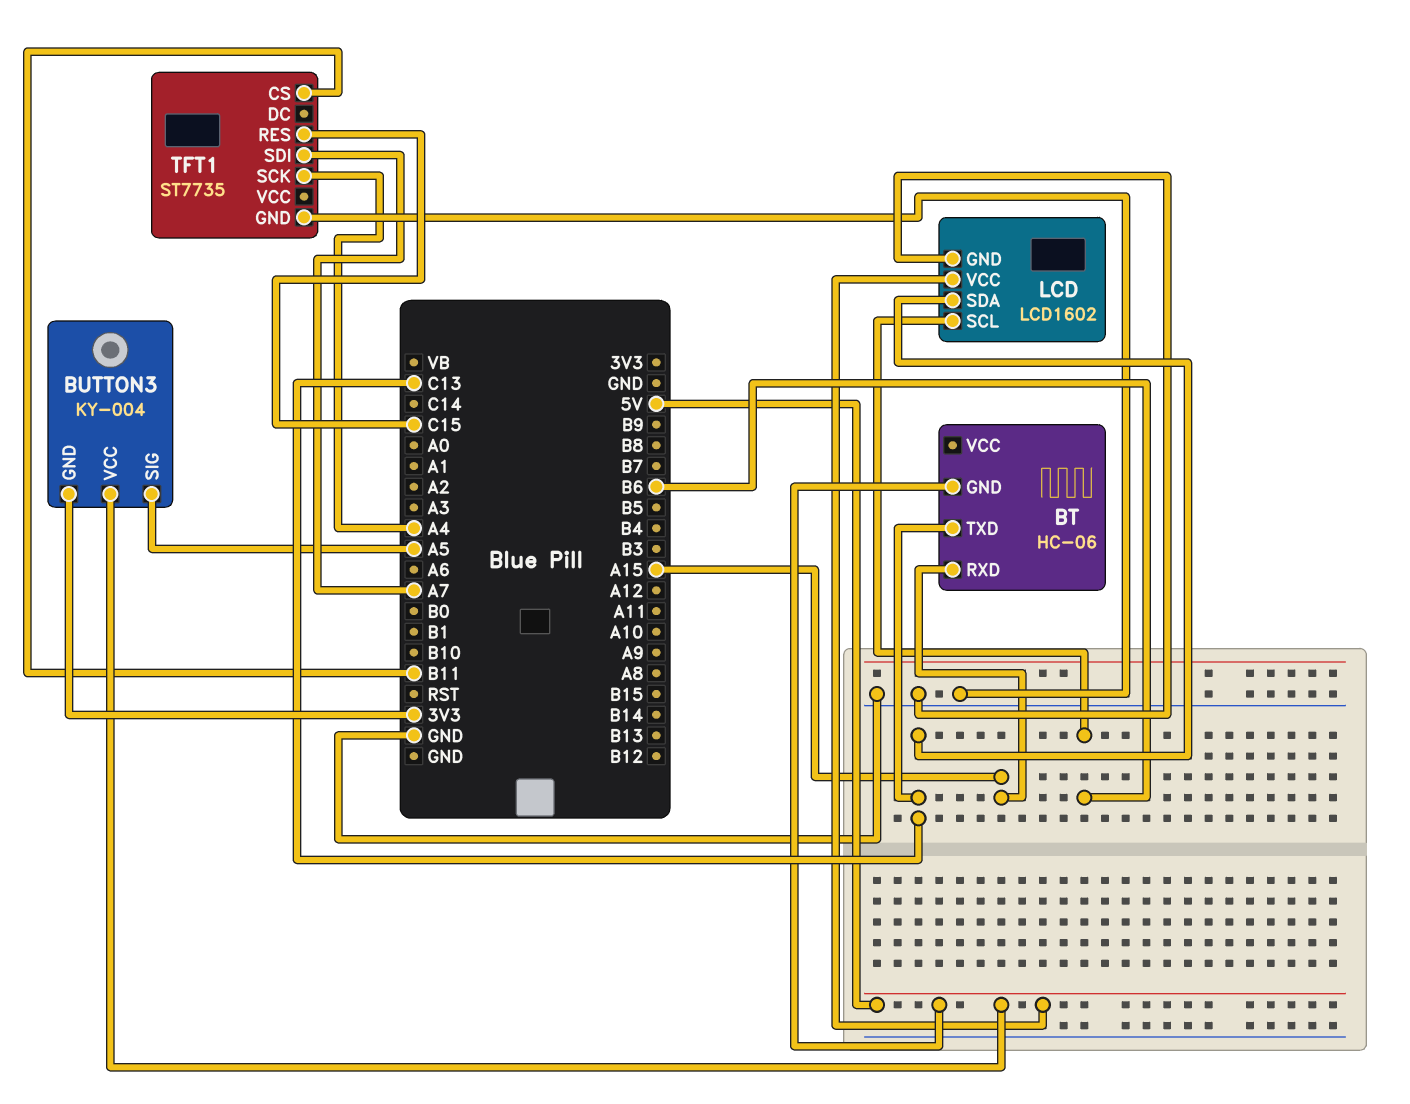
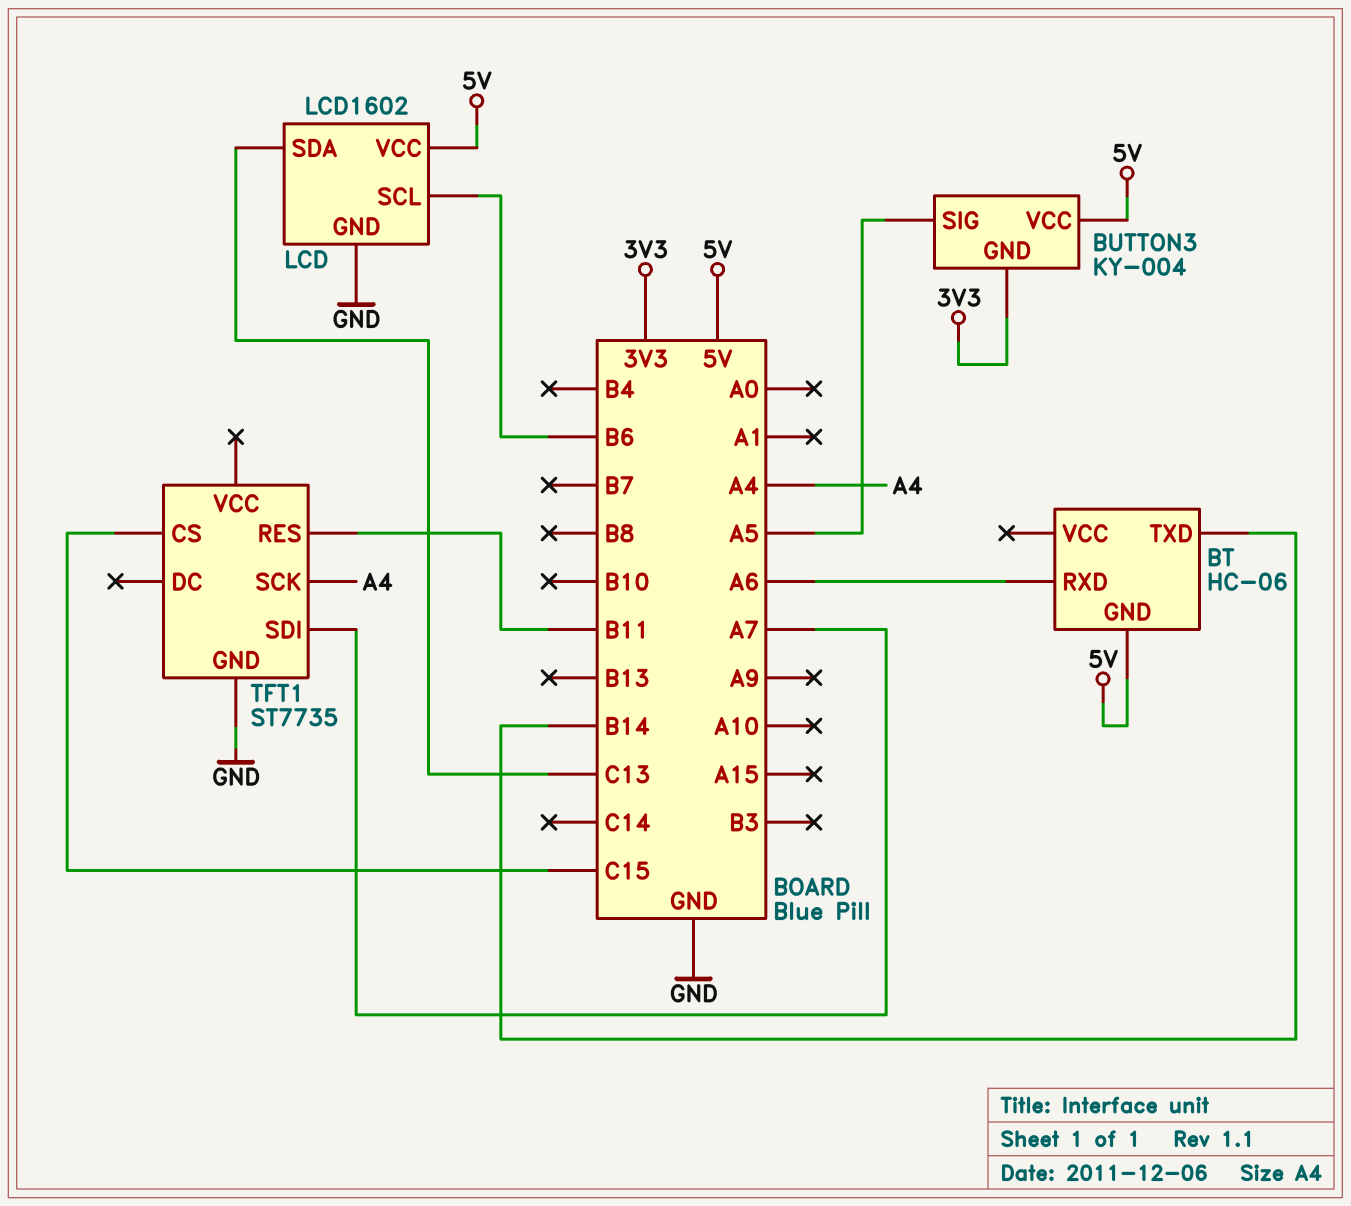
BT pin RXD: A15 -> A6
BT pin TXD: C13 -> B14
TFT1 pin CS: B11 -> C15
TFT1 pin RES: C15 -> B11

